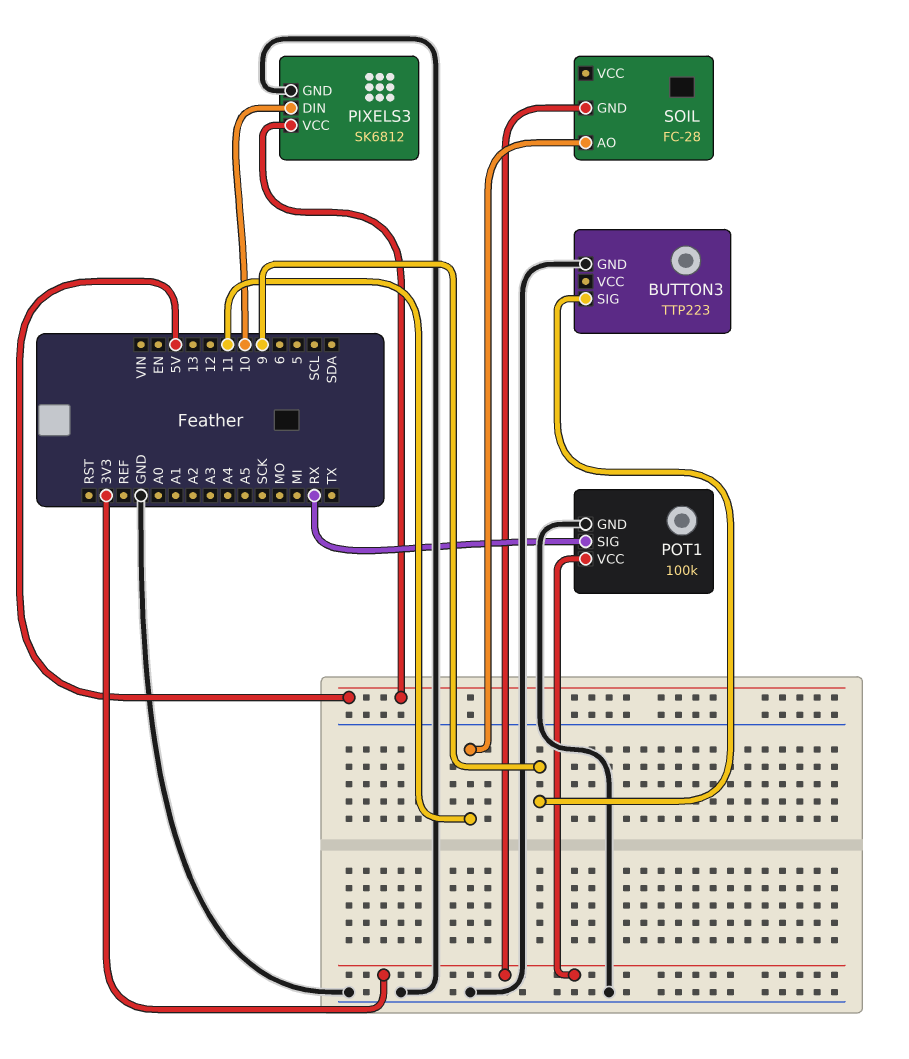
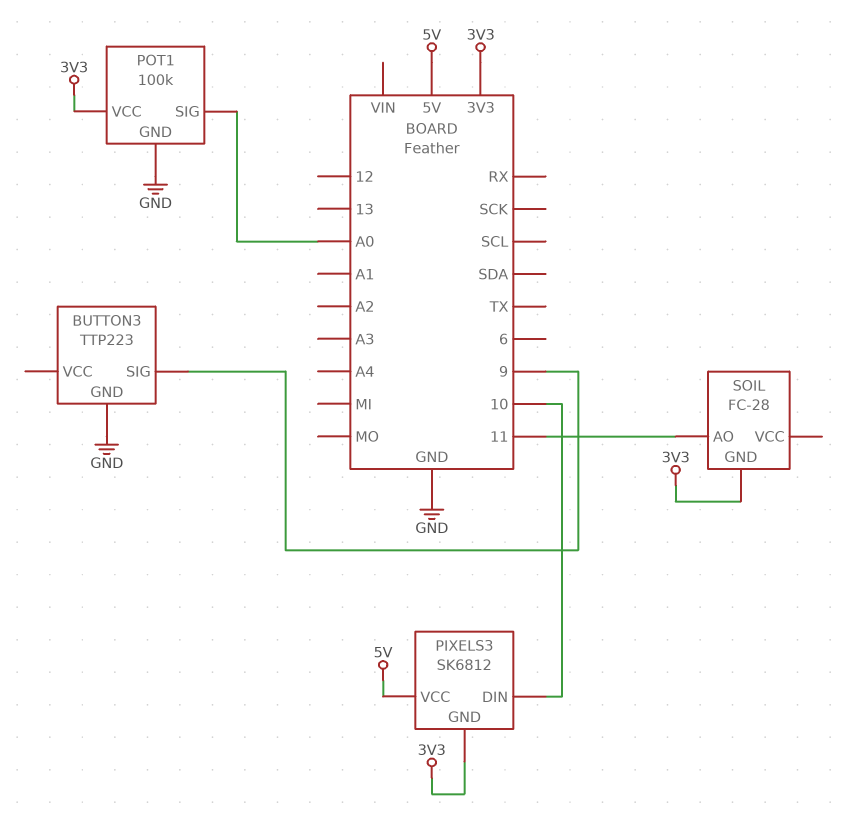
PIXELS3 pin GND: GND -> 3V3
POT1 pin SIG: RX -> A0

